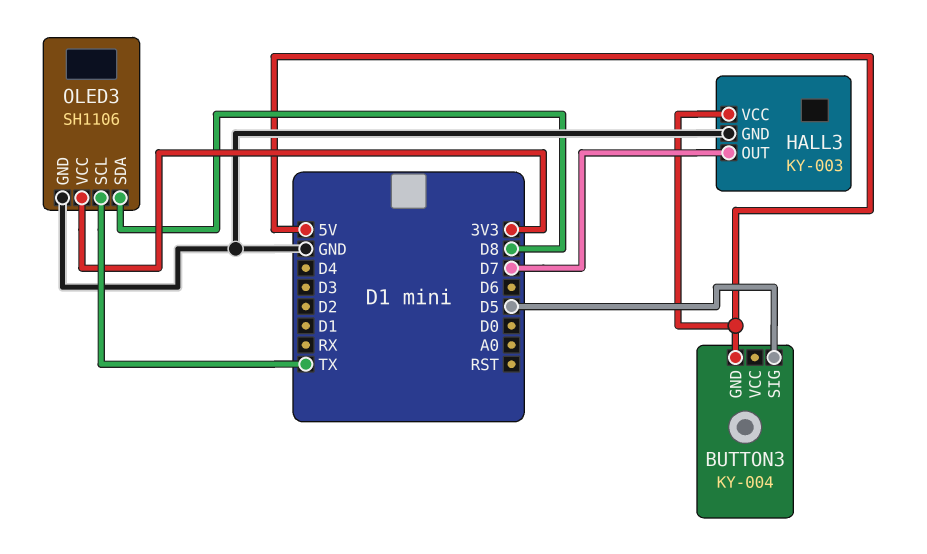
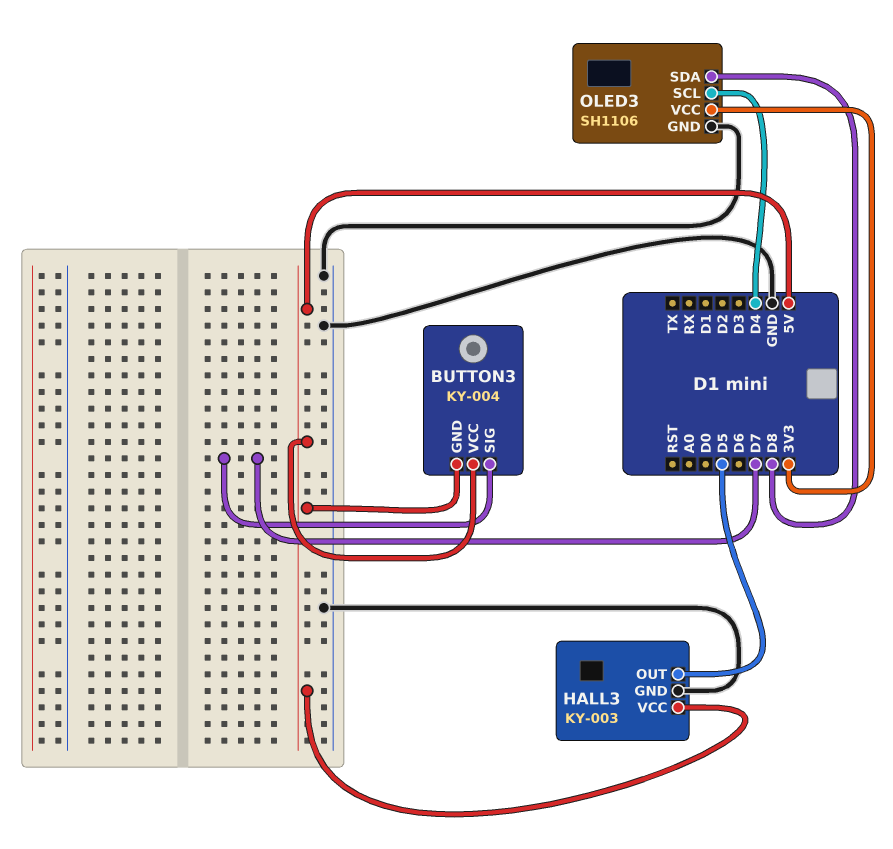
BUTTON3 pin SIG: D5 -> D7
BUTTON3 pin VCC: none -> 5V
HALL3 pin OUT: D7 -> D5
OLED3 pin SCL: TX -> D4

